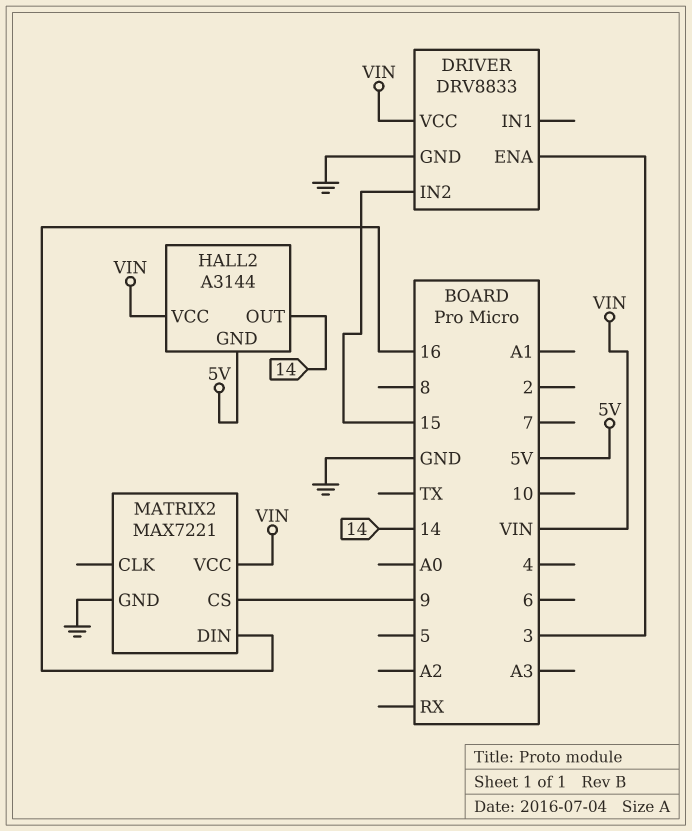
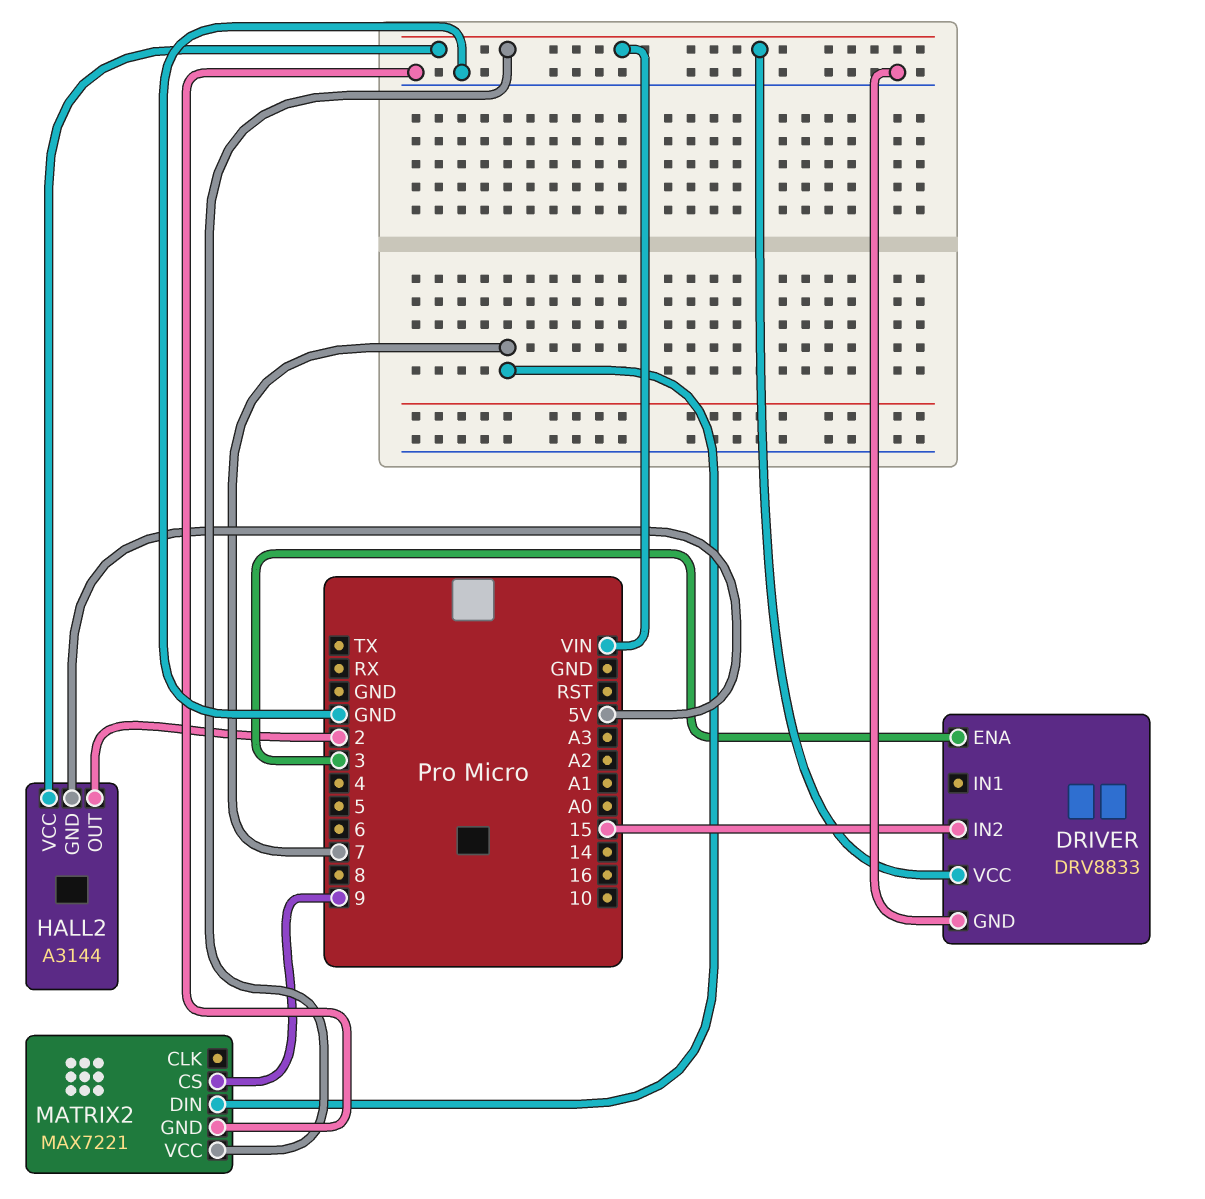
HALL2 pin OUT: 14 -> 2
MATRIX2 pin DIN: 16 -> 7

